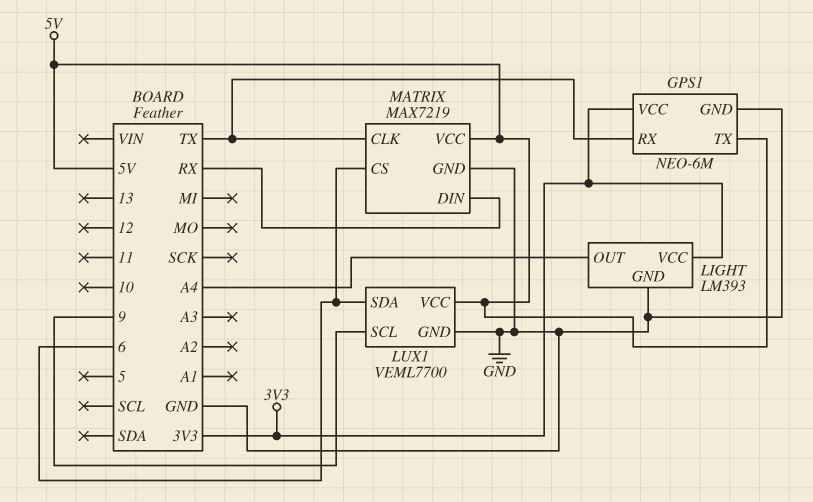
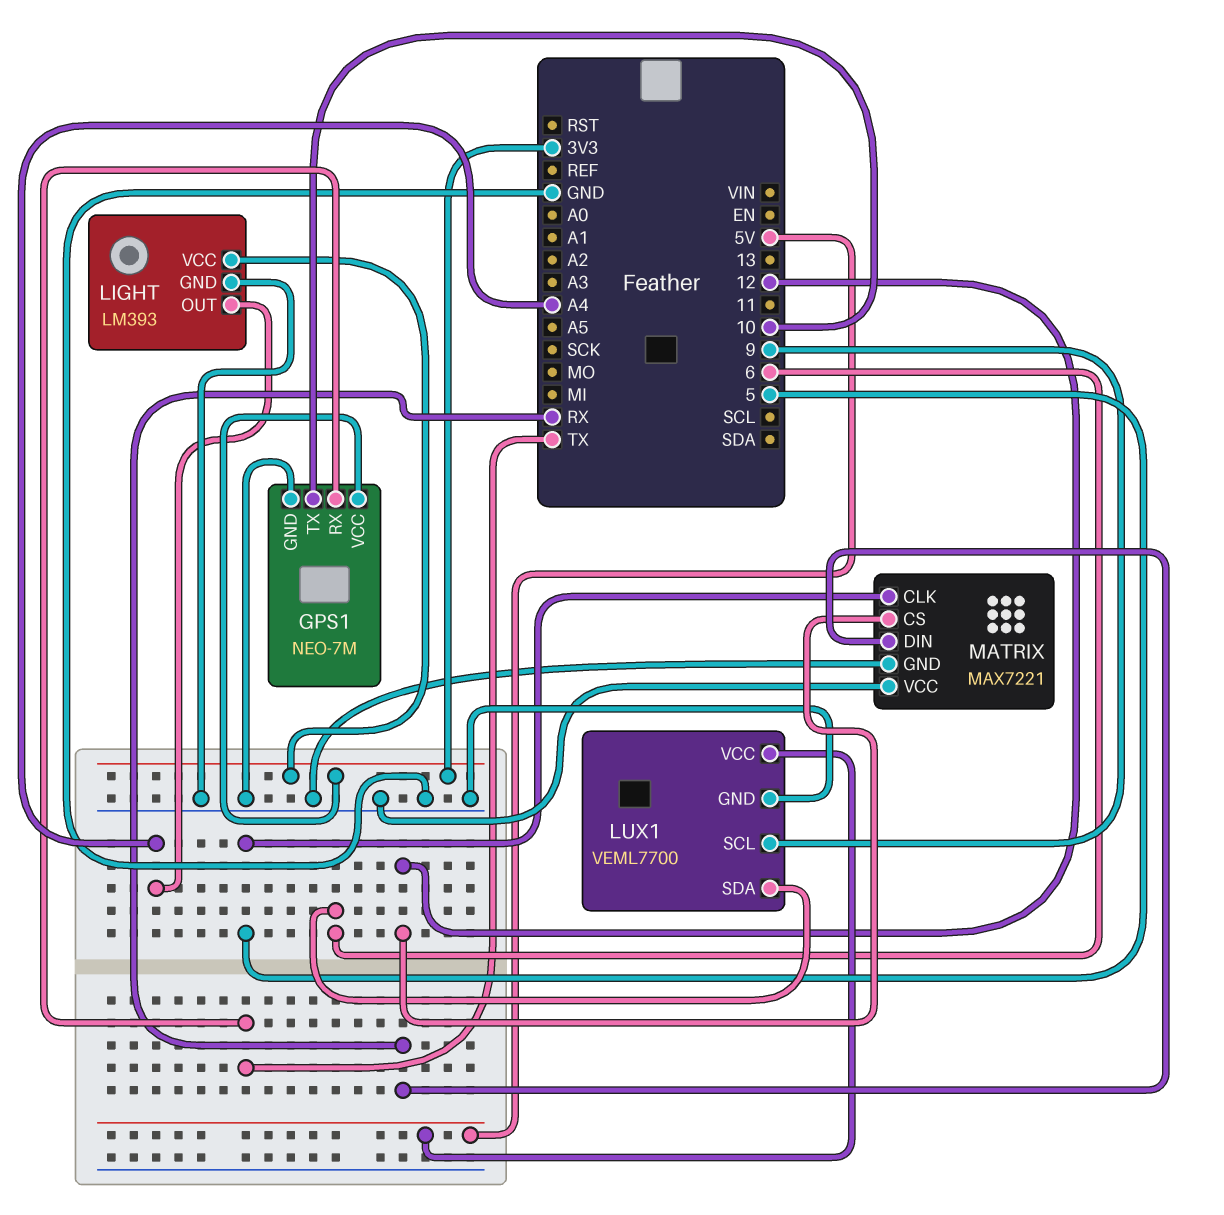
GPS1: NEO-6M -> NEO-7M
GPS1 pin TX: 5V -> 10
MATRIX: MAX7219 -> MAX7221
MATRIX pin CLK: TX -> 5
MATRIX pin CS: 6 -> 12
MATRIX pin VCC: 5V -> GND

